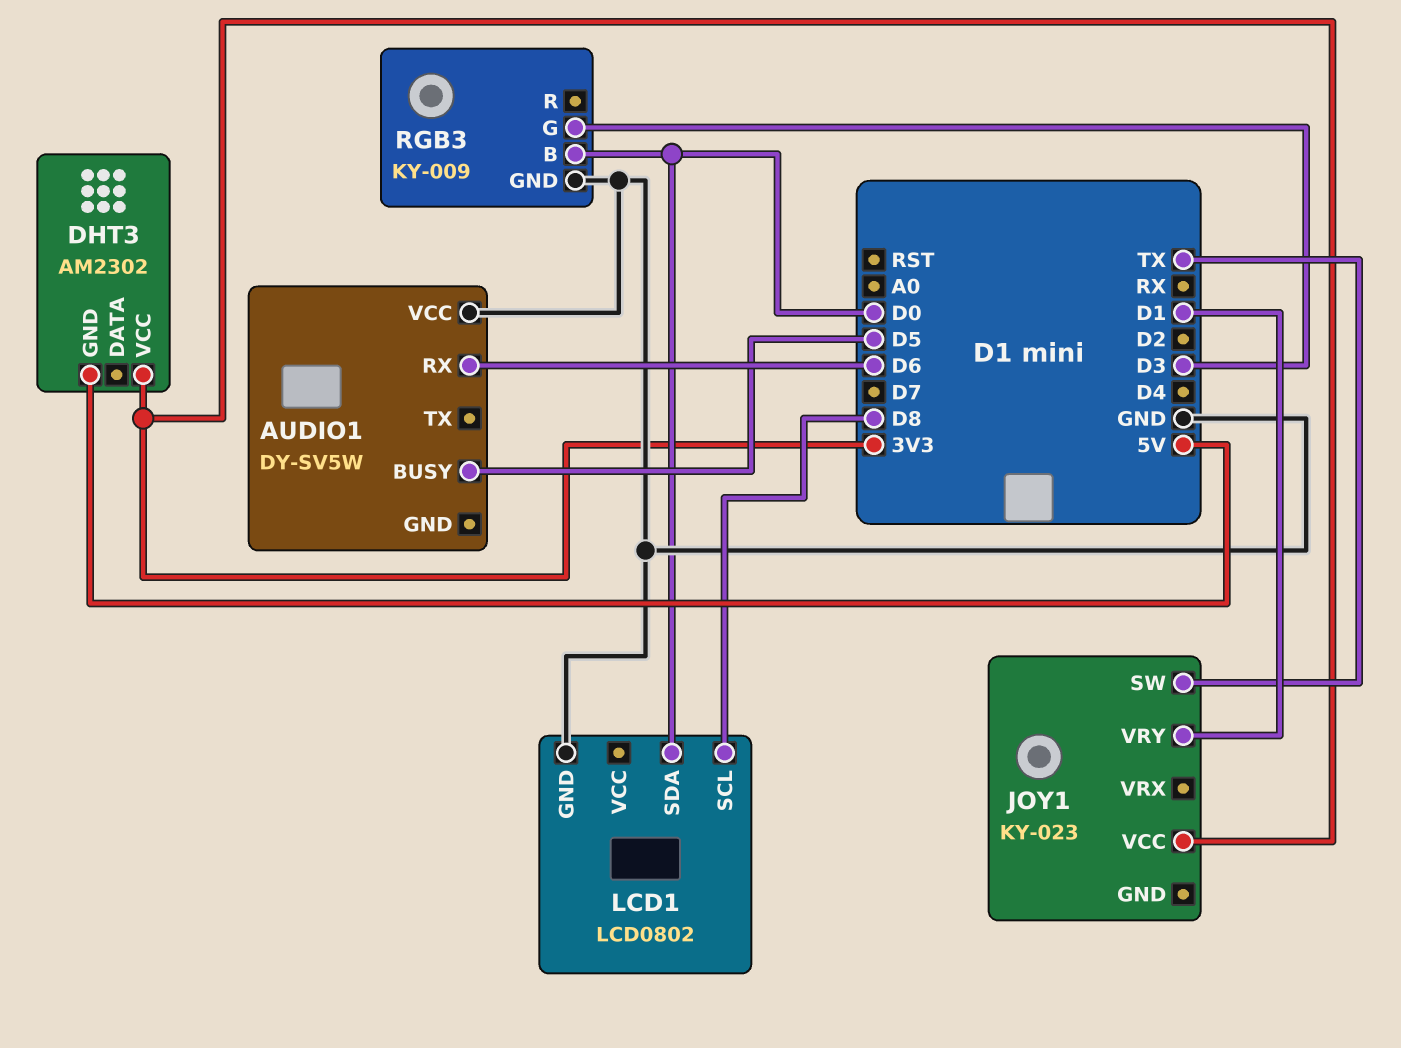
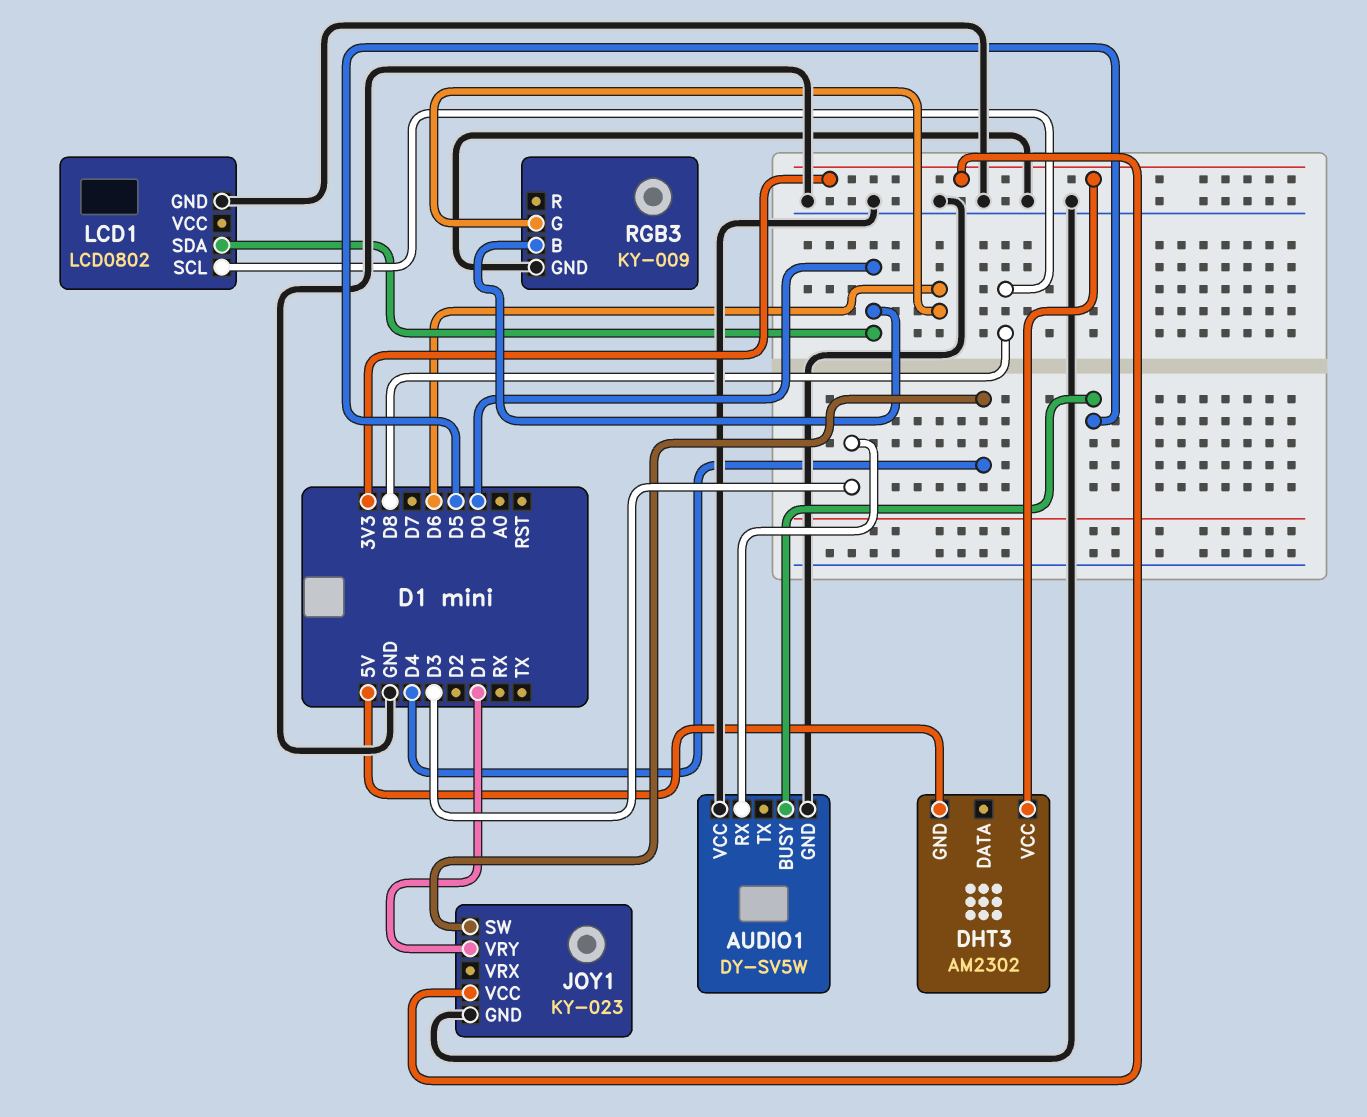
AUDIO1 pin GND: none -> GND
AUDIO1 pin RX: D6 -> D3
JOY1 pin GND: none -> GND
JOY1 pin SW: TX -> D4
RGB3 pin G: D3 -> D6

